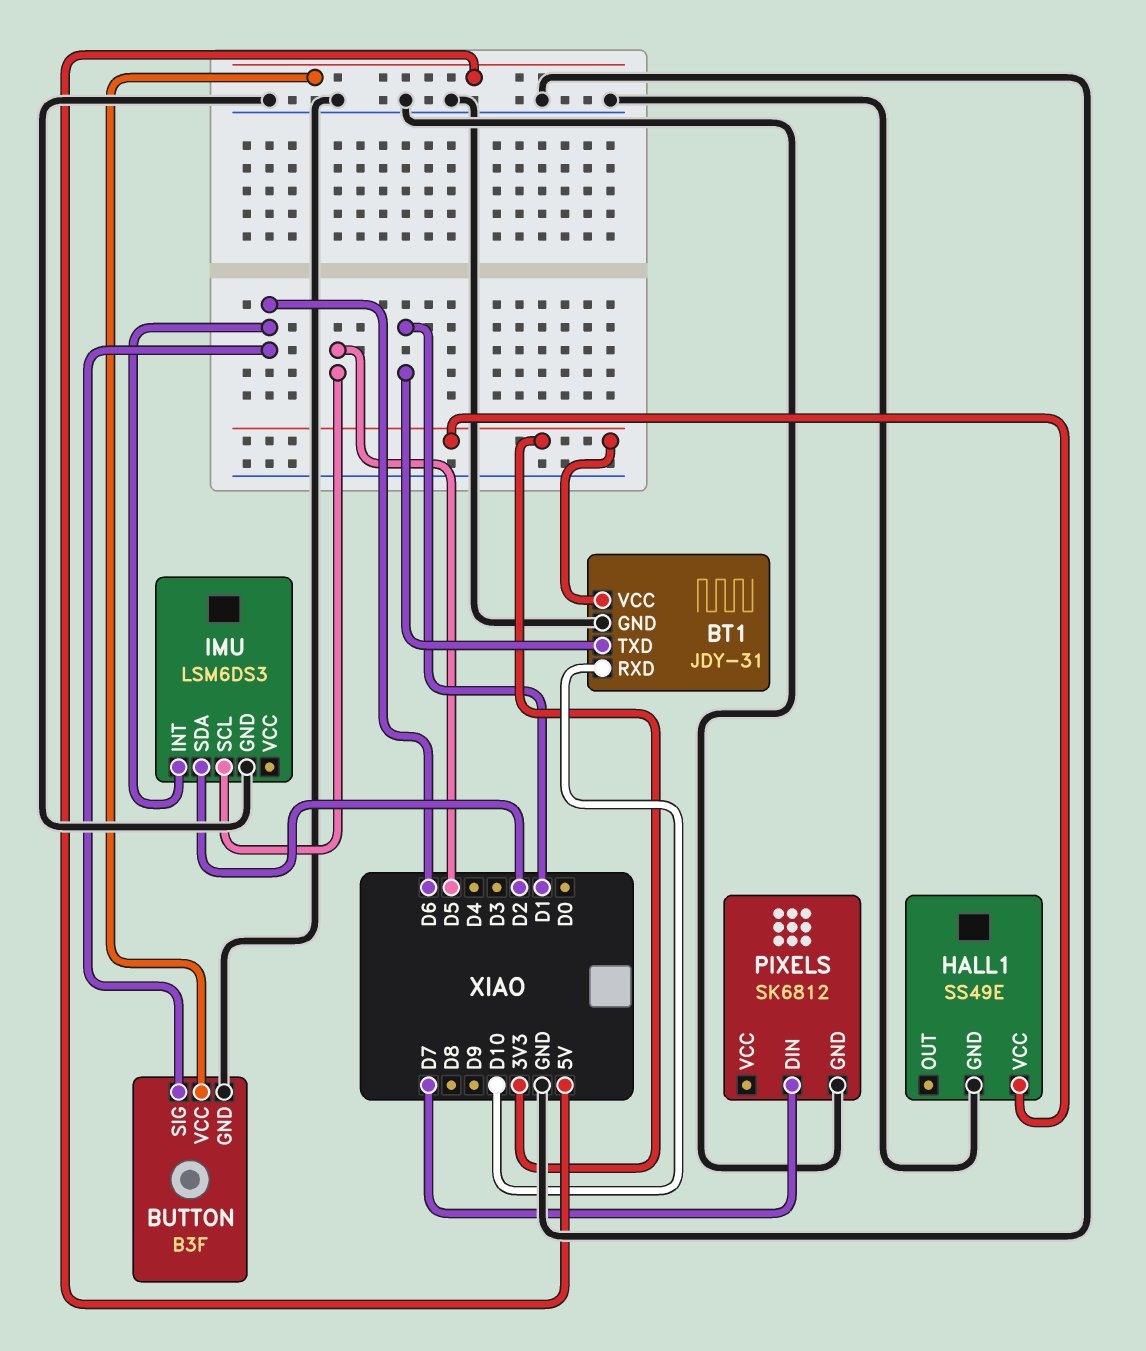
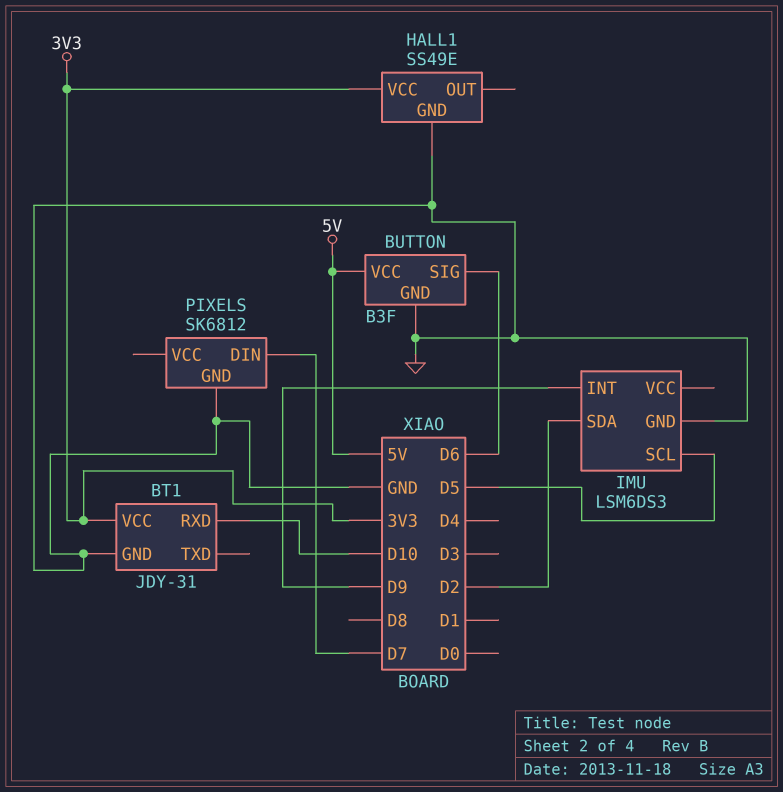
BT1 pin TXD: D1 -> none
IMU pin INT: D6 -> D9

